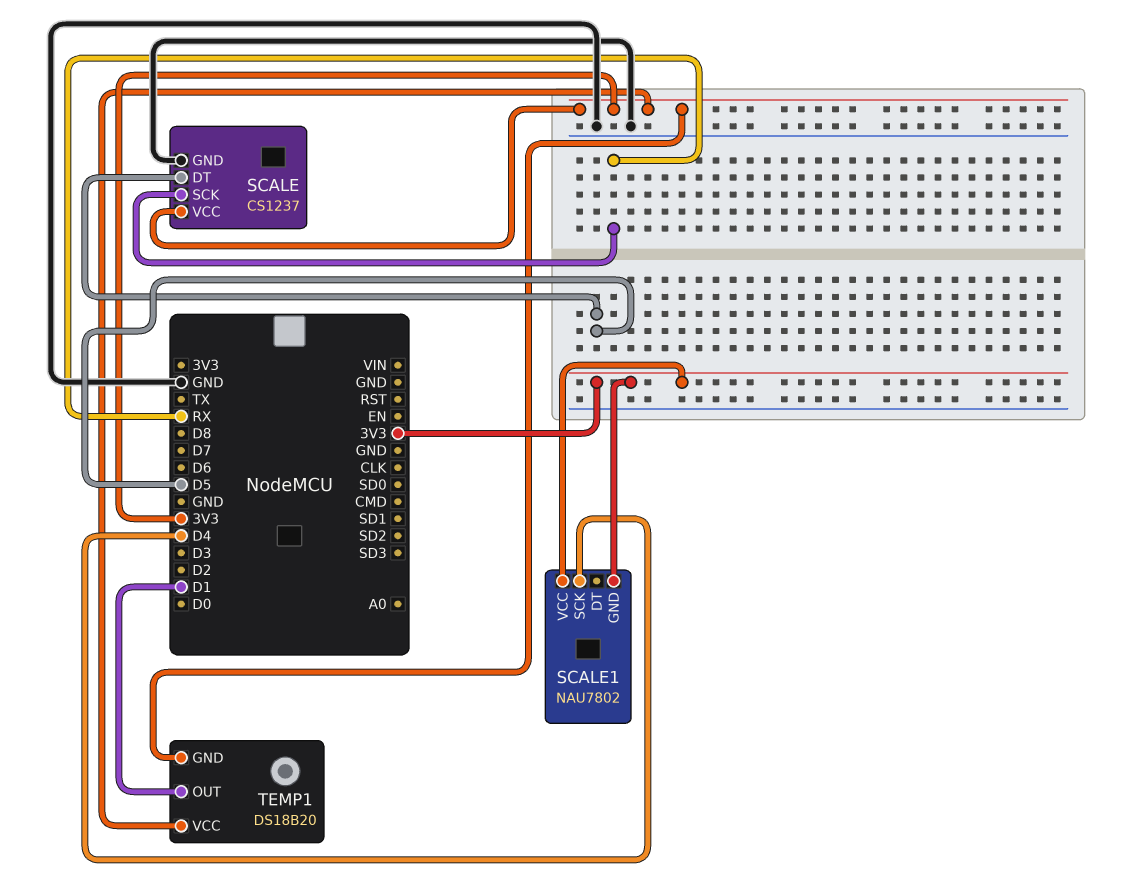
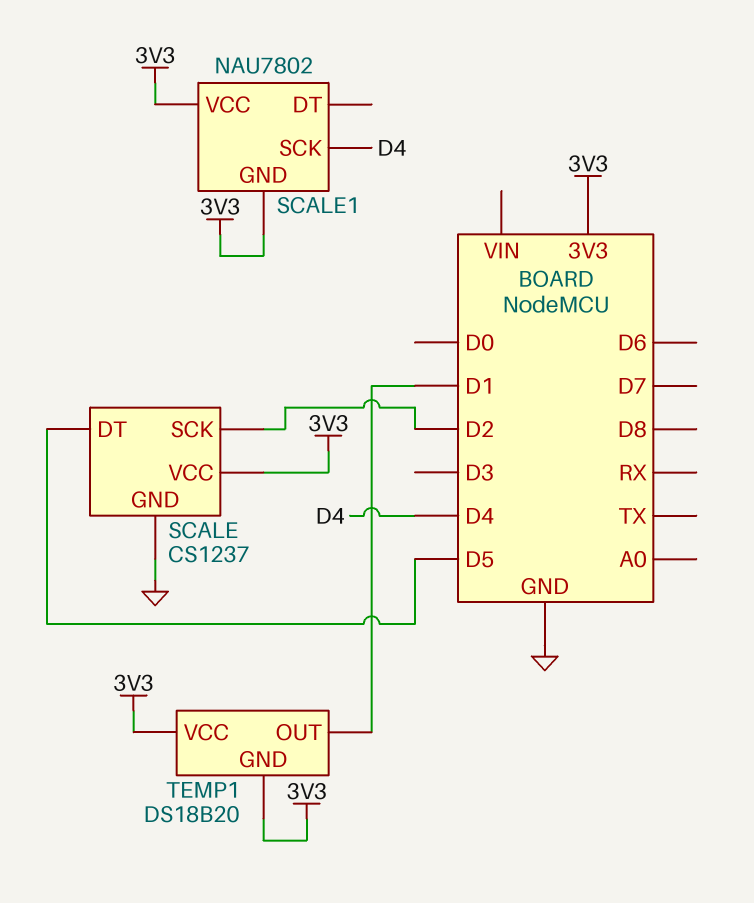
SCALE pin SCK: RX -> D2

